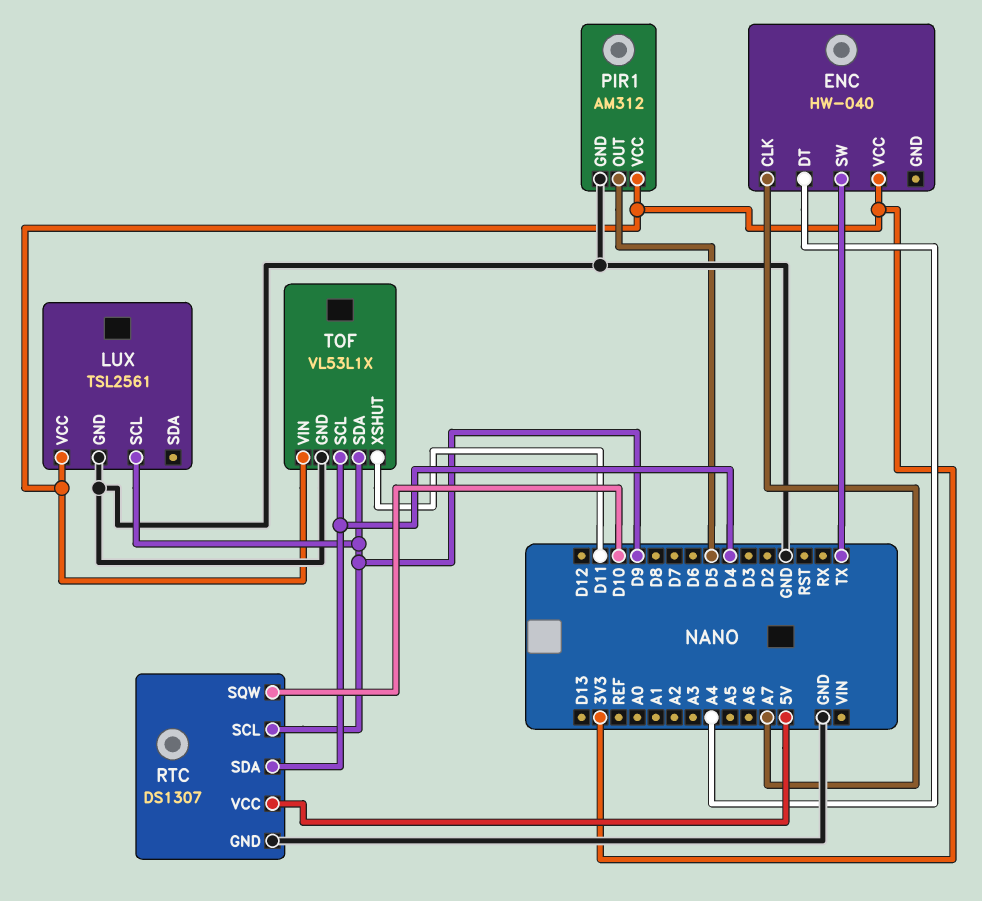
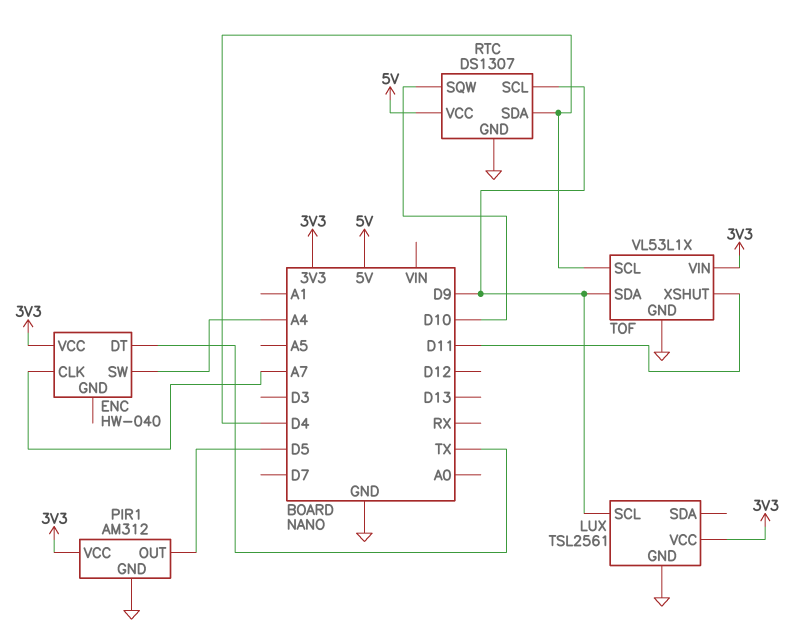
ENC pin DT: A4 -> TX
ENC pin SW: TX -> A4

